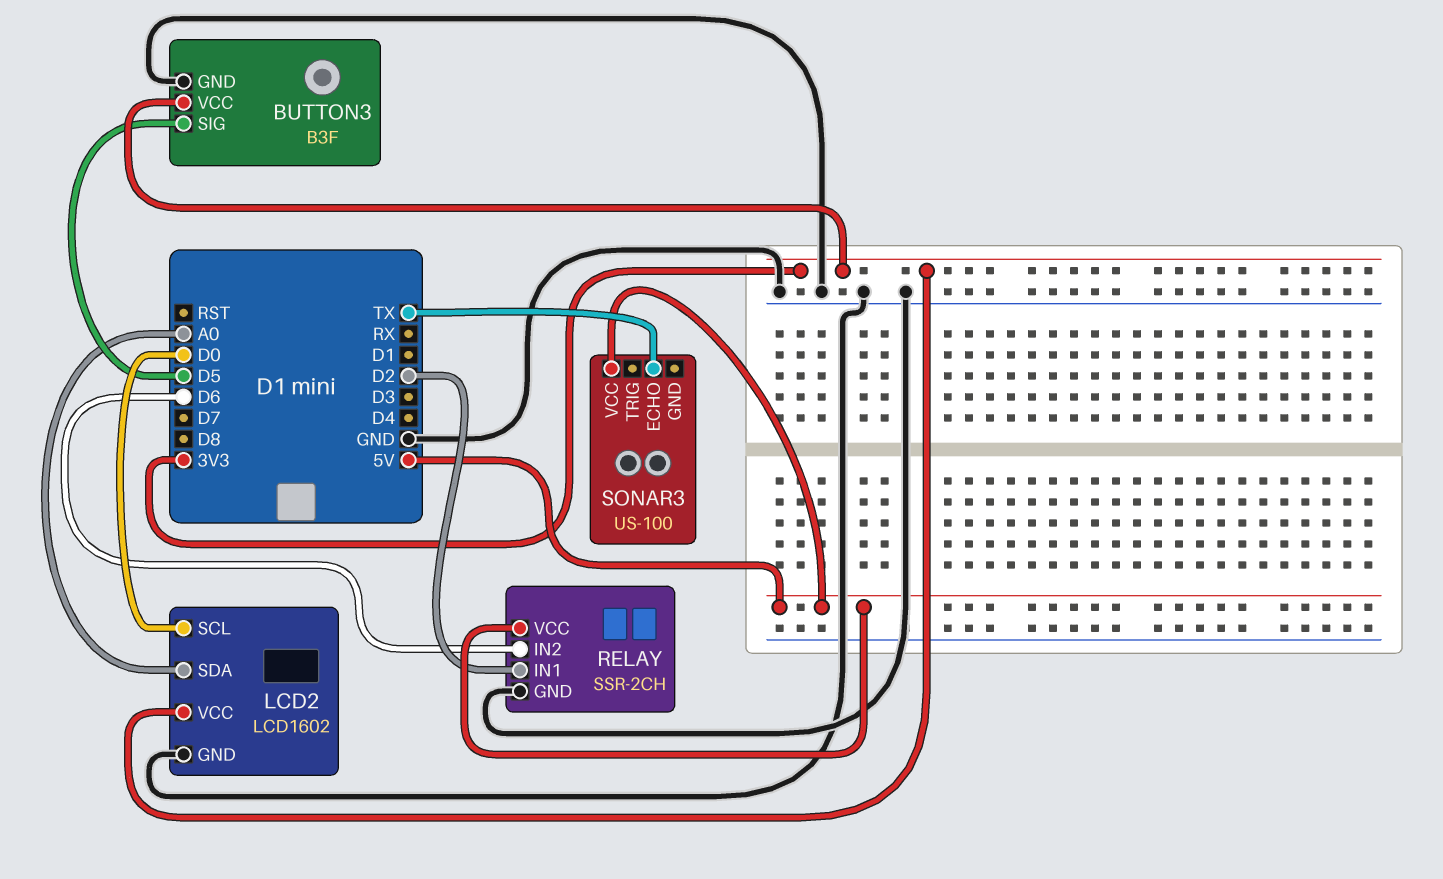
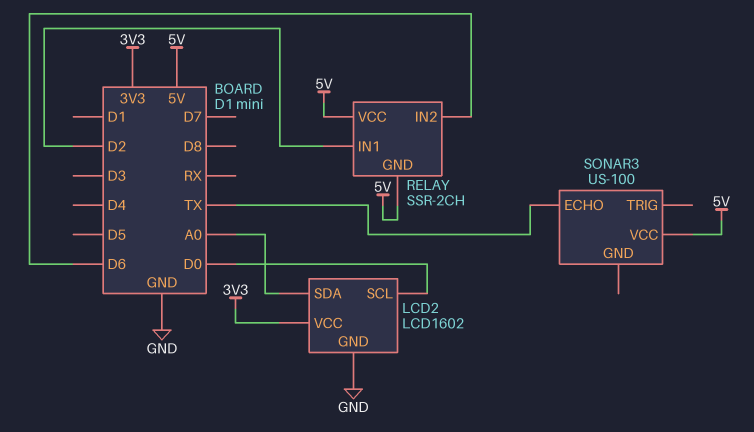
BUTTON3: B3F -> none
BUTTON3 pin GND: GND -> none
BUTTON3 pin SIG: D5 -> none
BUTTON3 pin VCC: 3V3 -> none
RELAY pin GND: GND -> 5V

